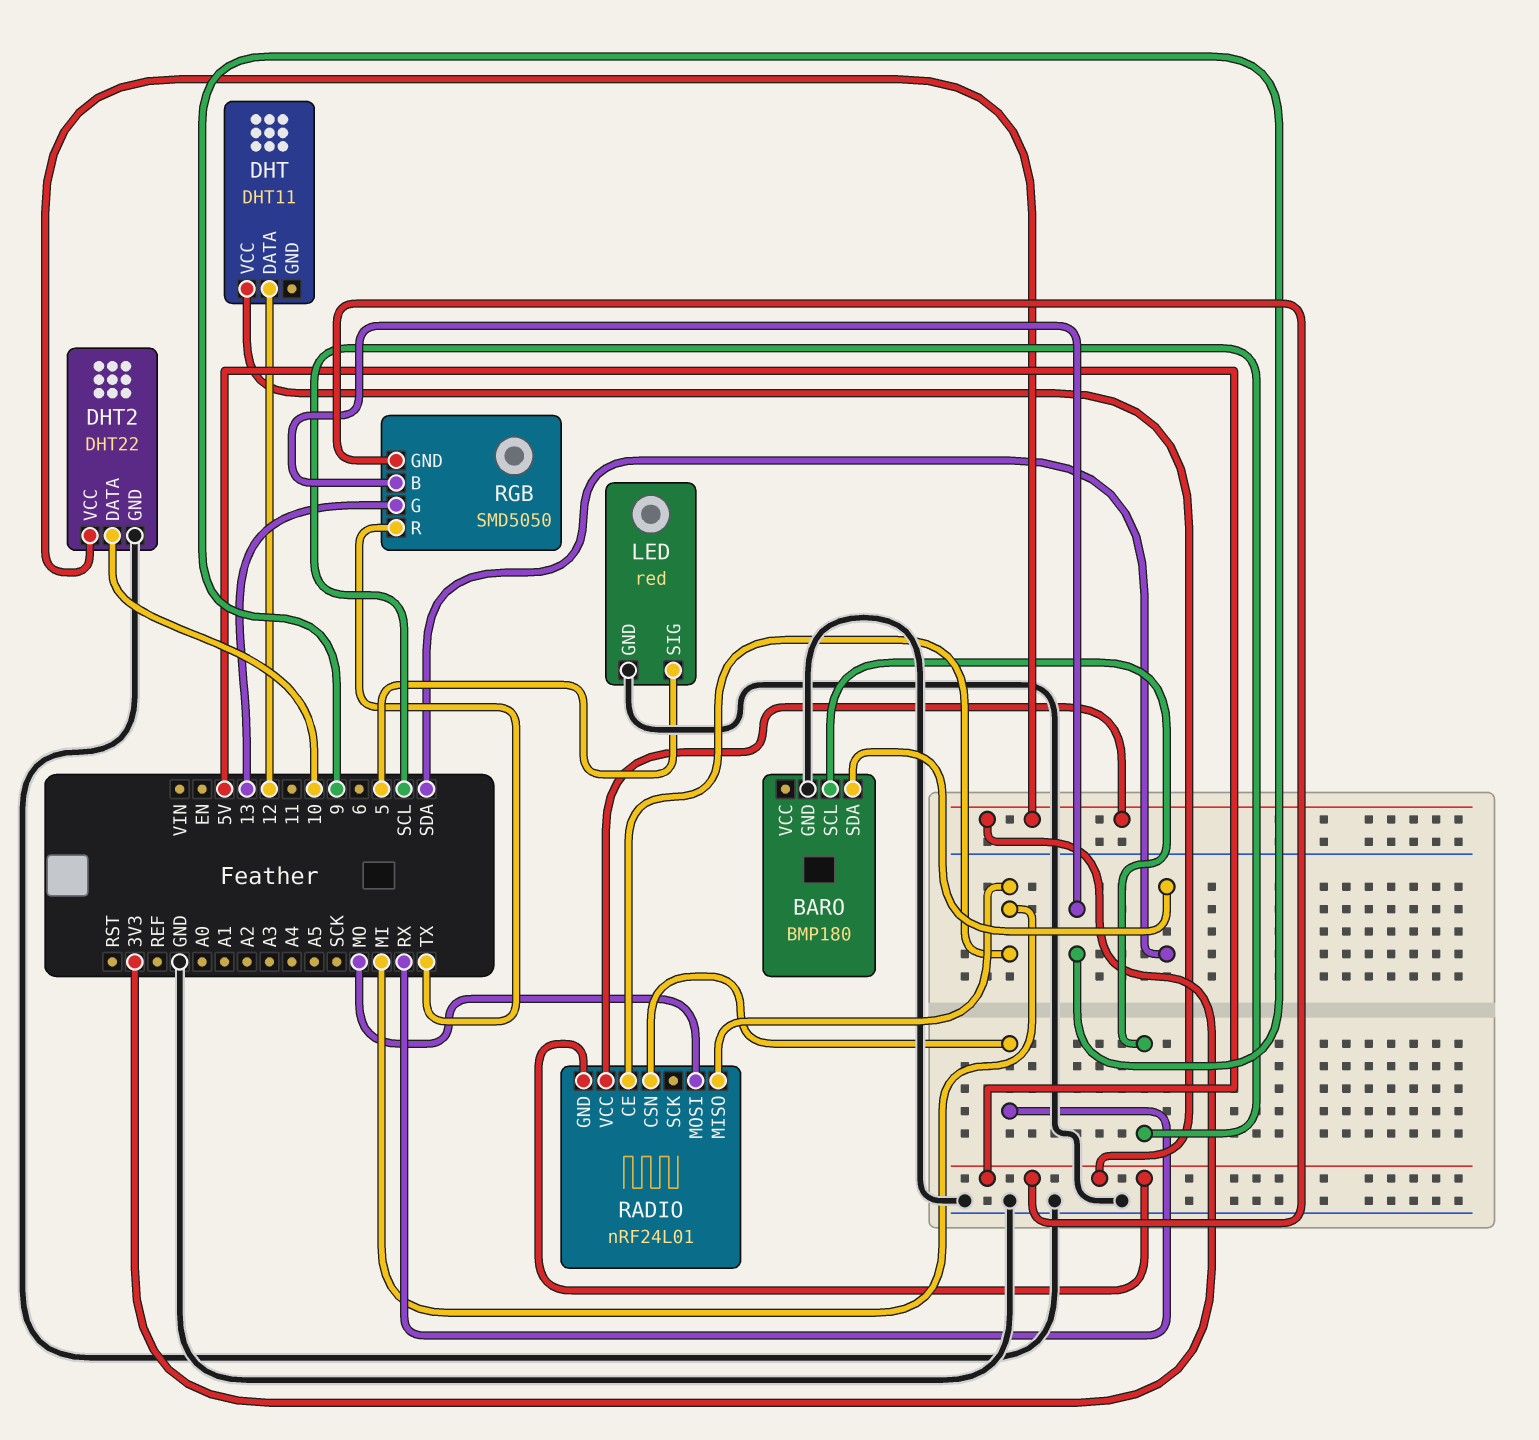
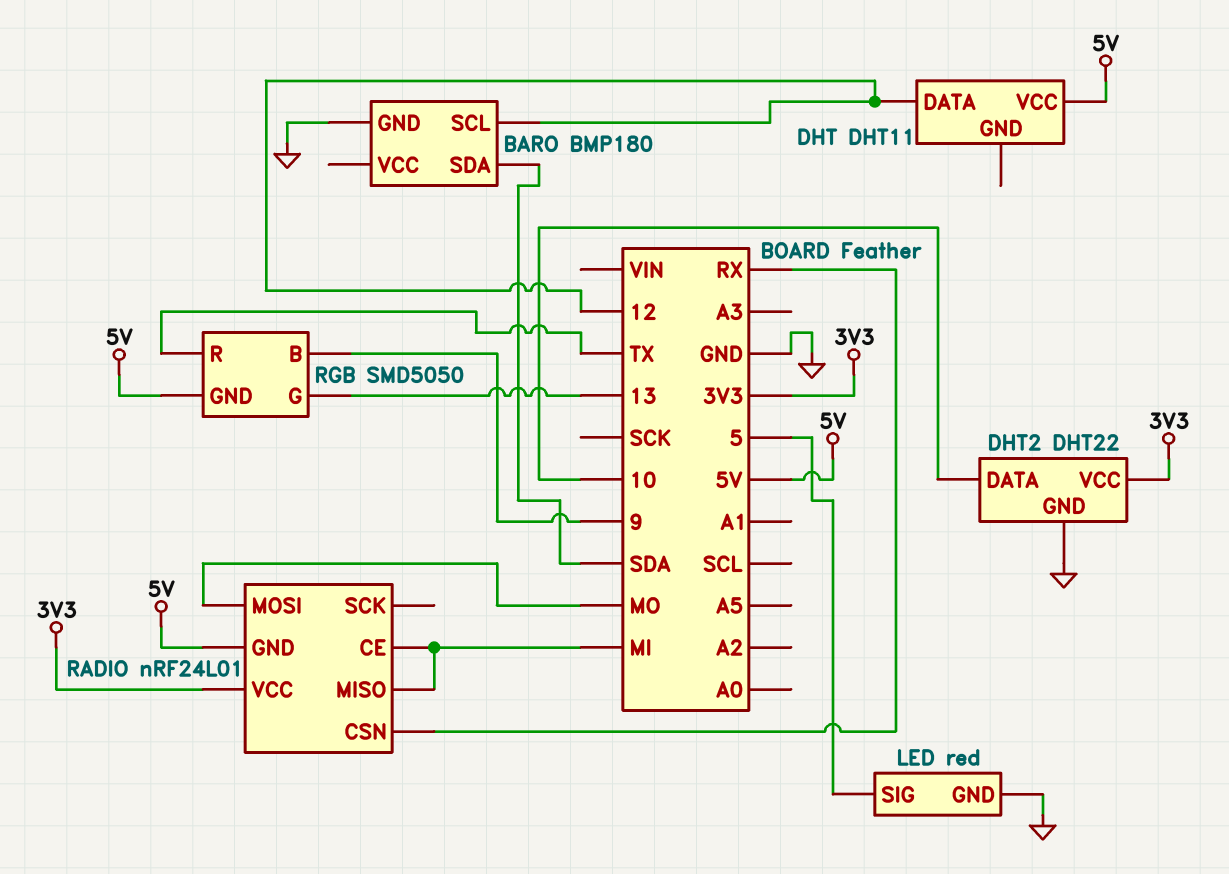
BARO pin SCL: SCL -> 12

